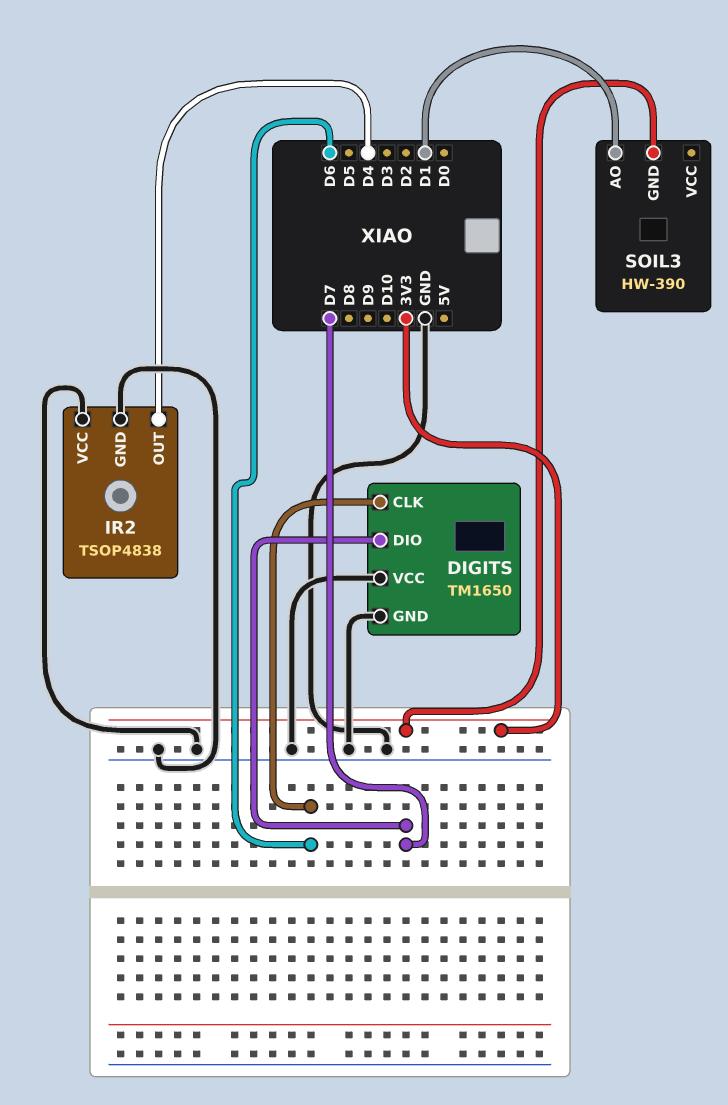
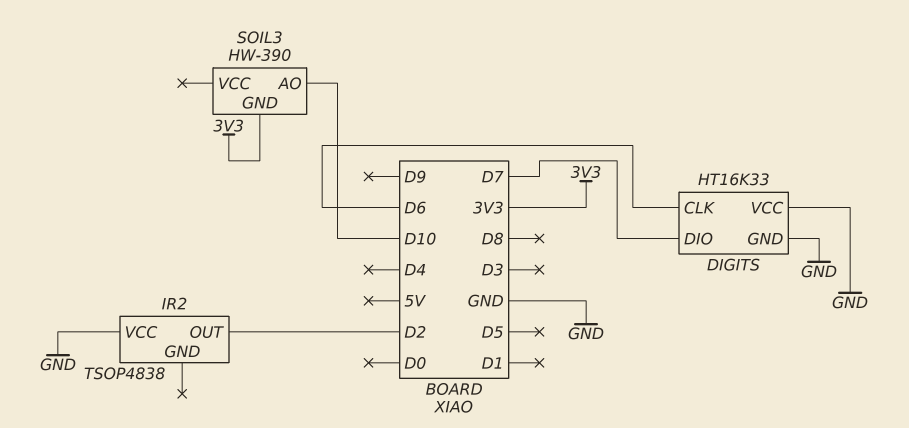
DIGITS: TM1650 -> HT16K33
IR2 pin GND: GND -> none
IR2 pin OUT: D4 -> D2
SOIL3 pin AO: D1 -> D10

